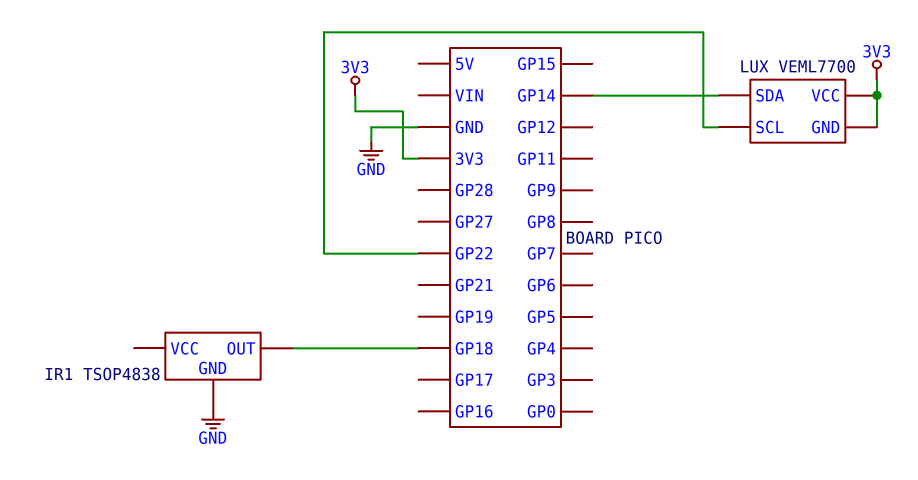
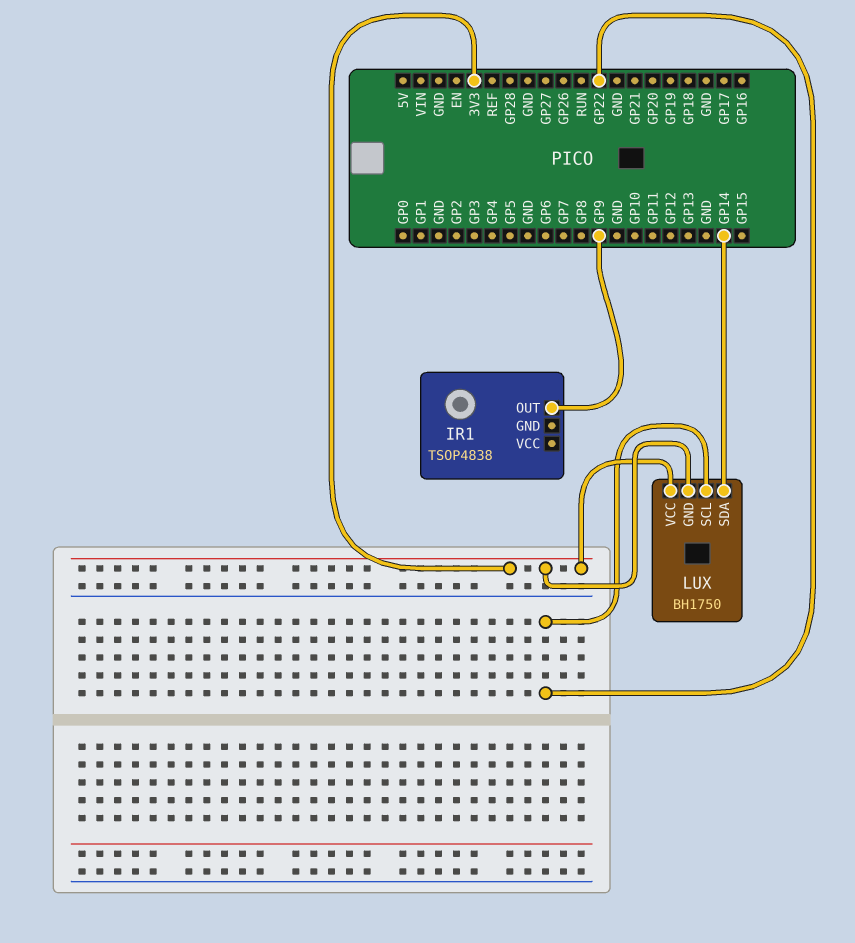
IR1 pin GND: GND -> none
IR1 pin OUT: GP18 -> GP9
LUX: VEML7700 -> BH1750

